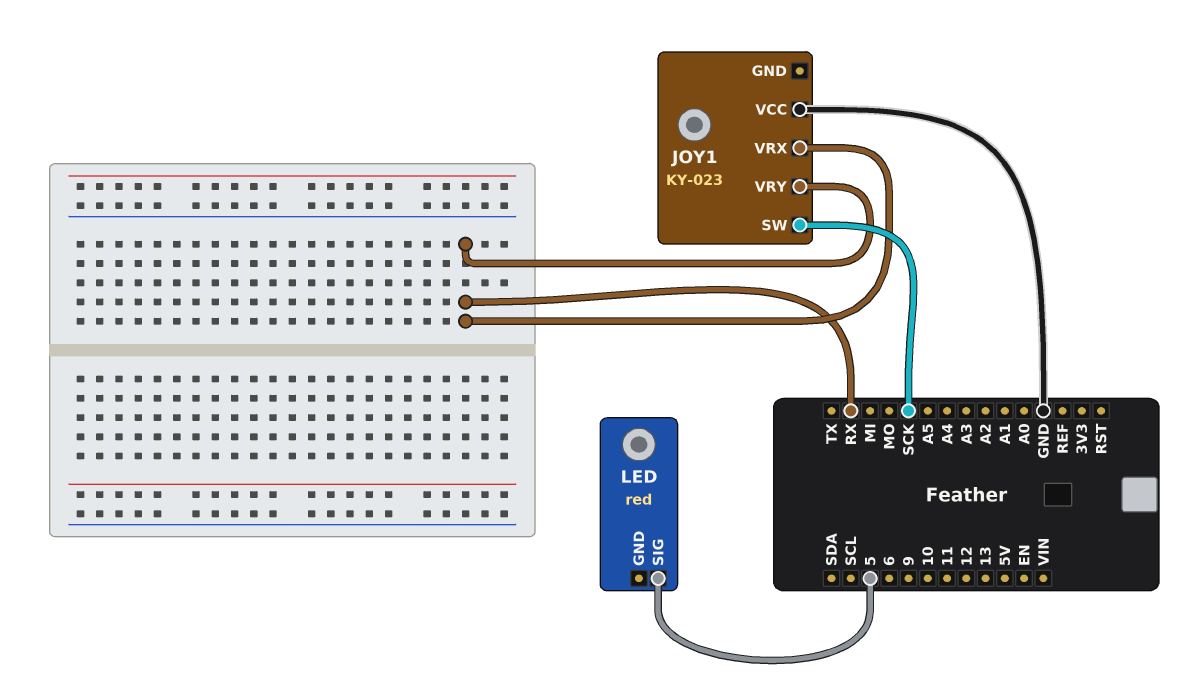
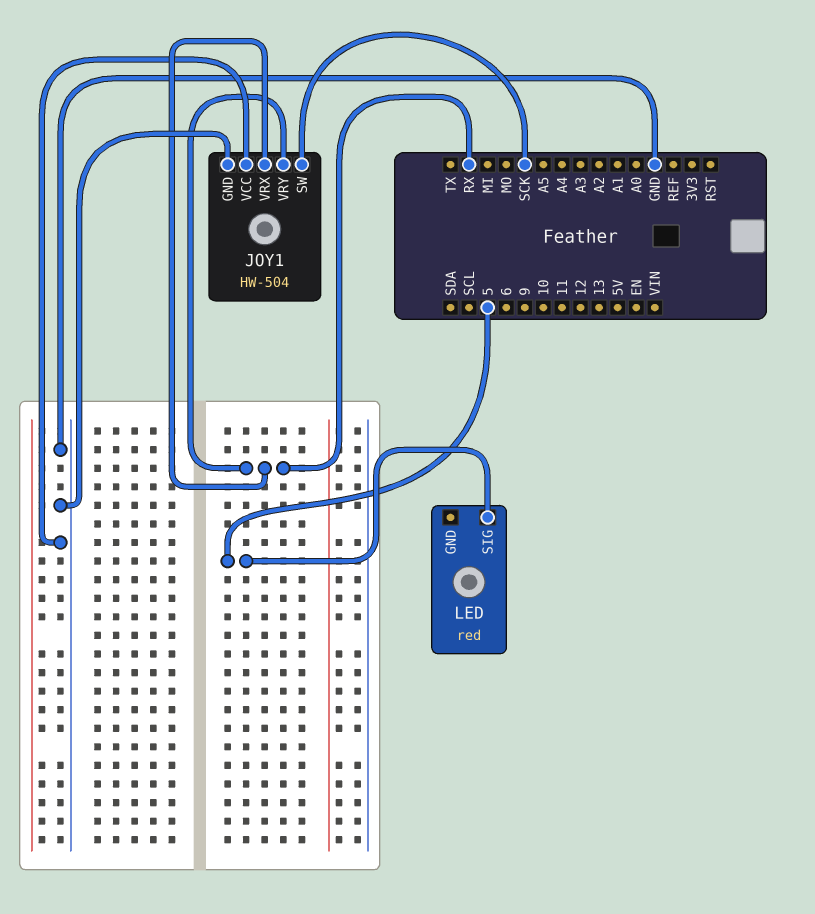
JOY1: KY-023 -> HW-504
JOY1 pin GND: none -> GND

